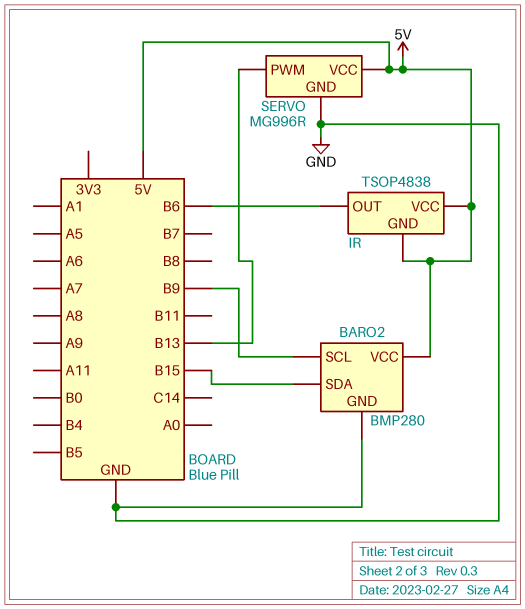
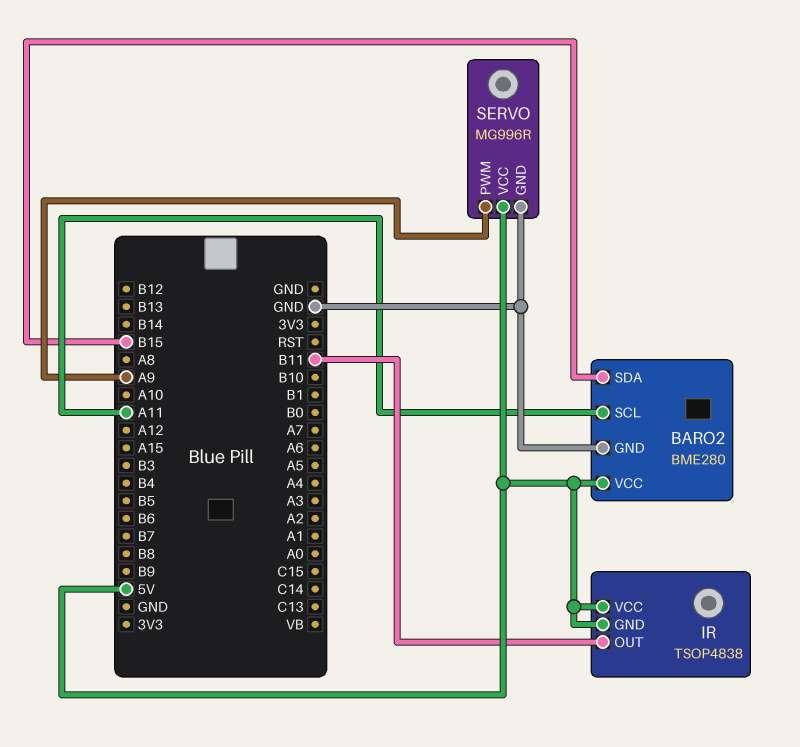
BARO2: BMP280 -> BME280
BARO2 pin SCL: B9 -> A11
IR pin OUT: B6 -> B11
SERVO pin PWM: B13 -> A9

